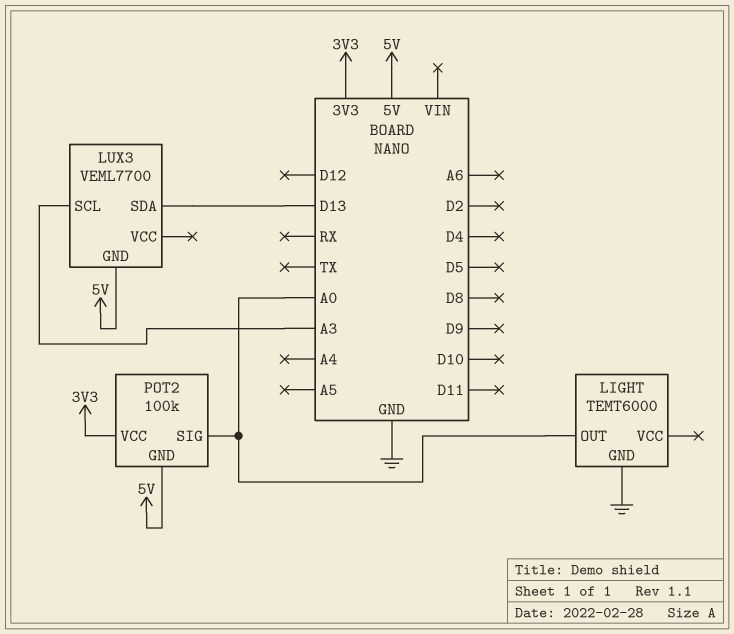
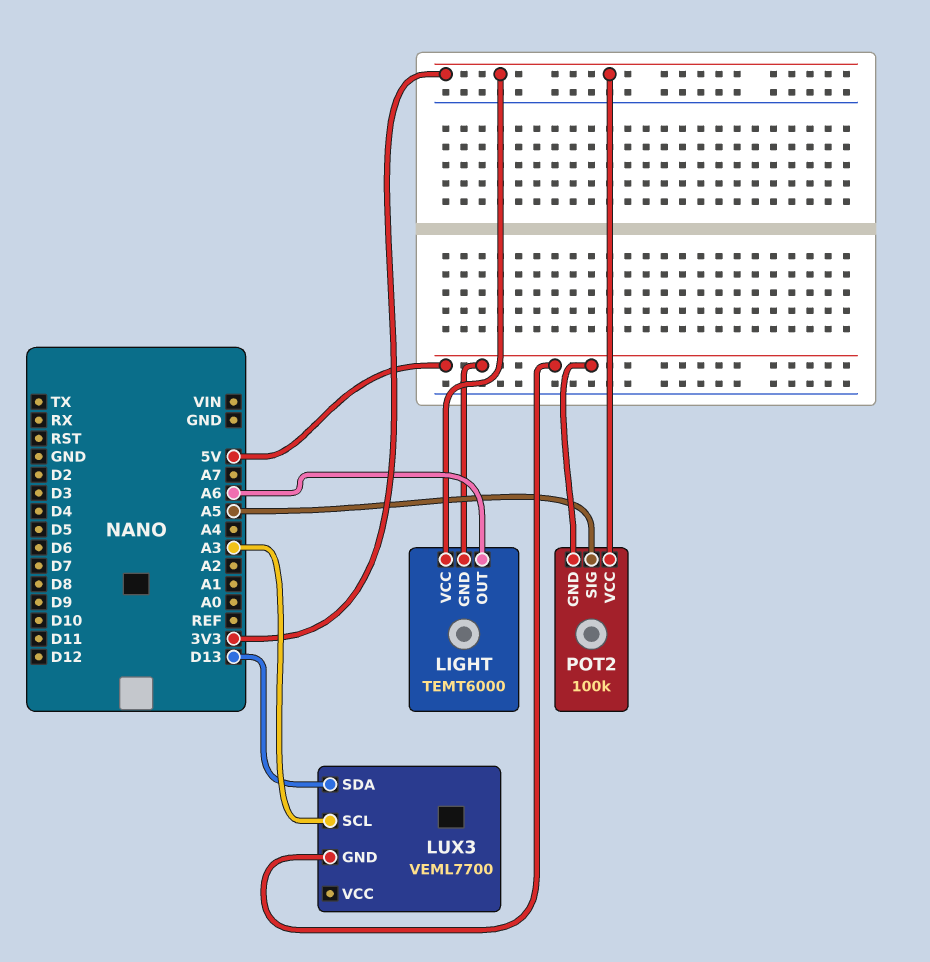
LIGHT pin GND: GND -> 5V
LIGHT pin OUT: A0 -> A6
LIGHT pin VCC: none -> 3V3
POT2 pin SIG: A0 -> A5

